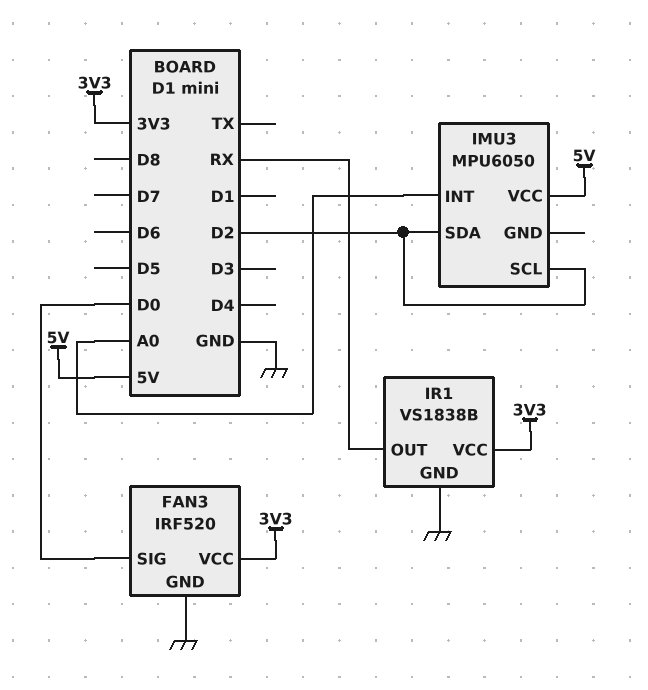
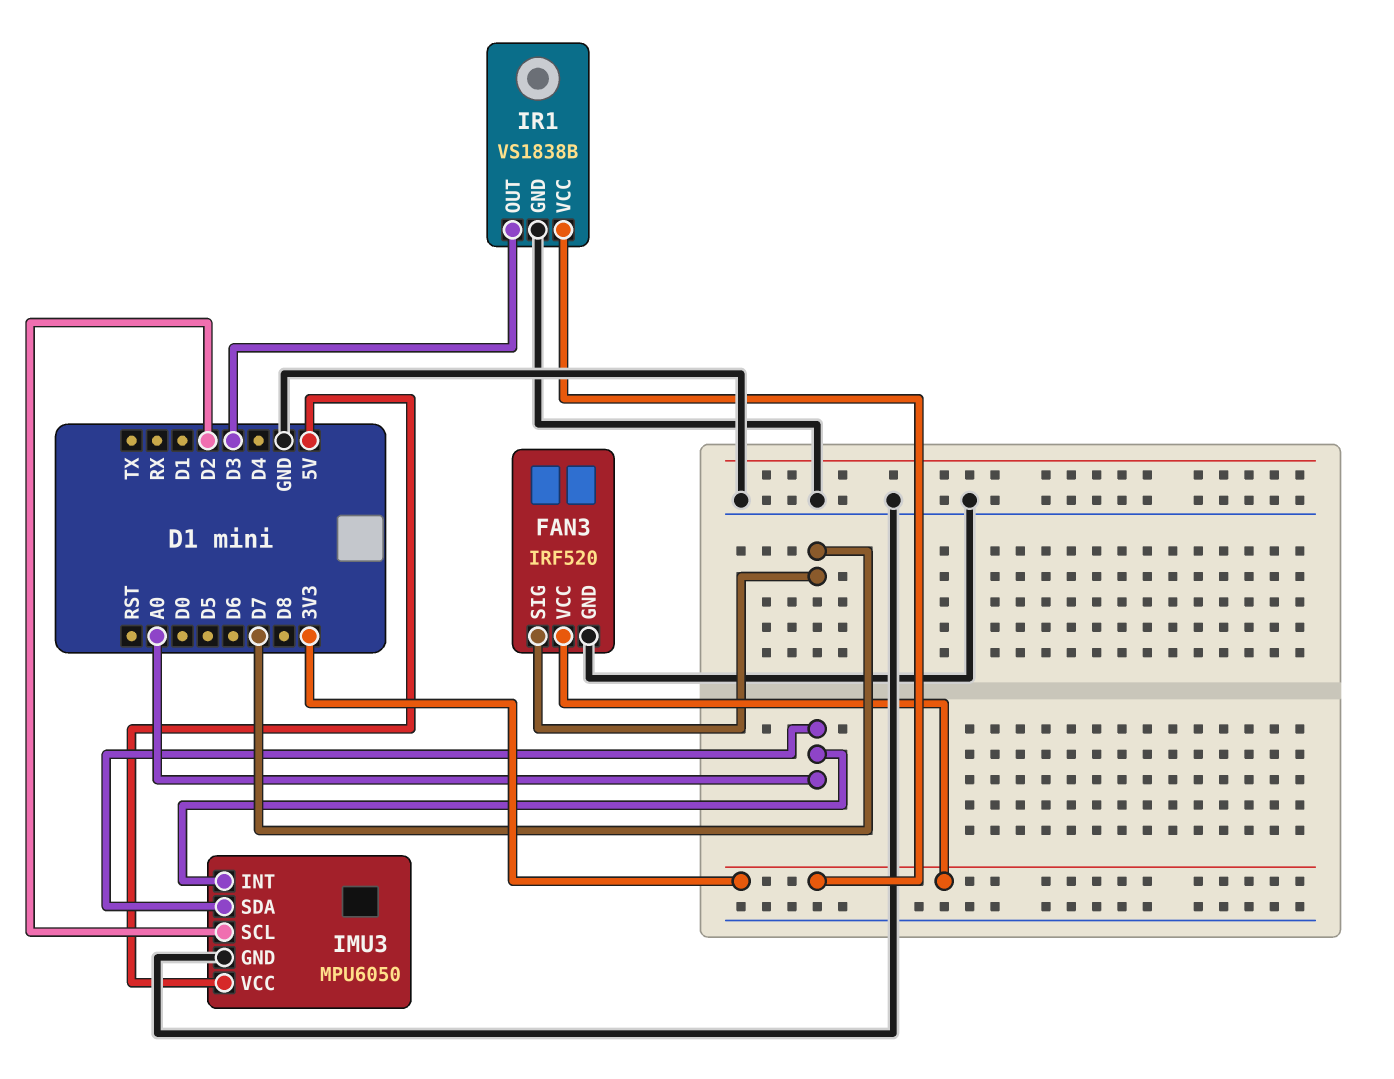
FAN3 pin SIG: D0 -> D7
IMU3 pin GND: none -> GND
IMU3 pin SDA: D2 -> A0
IR1 pin OUT: RX -> D3

